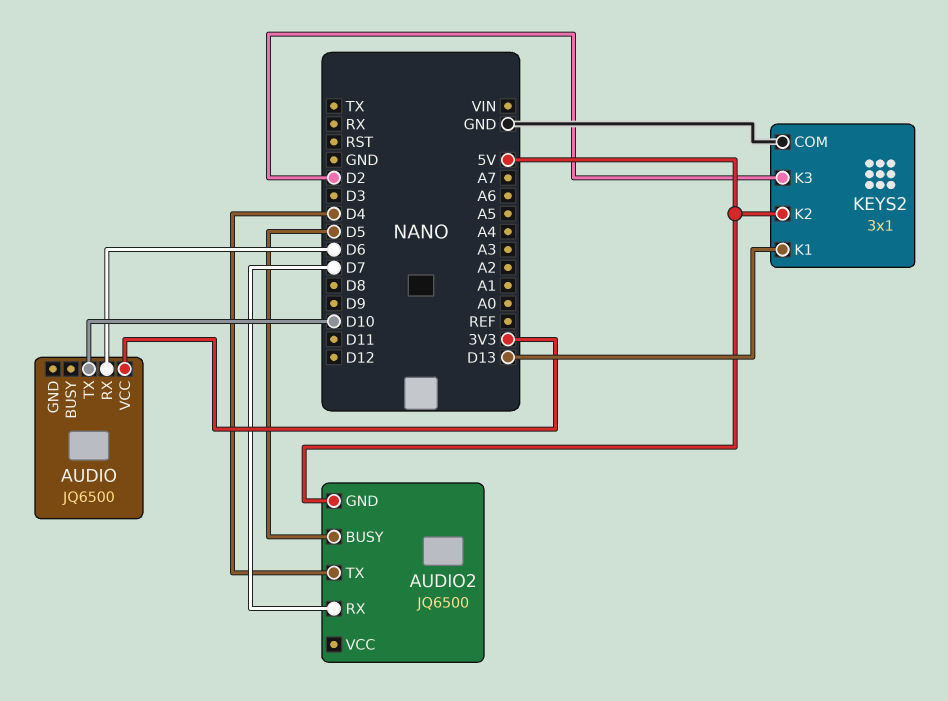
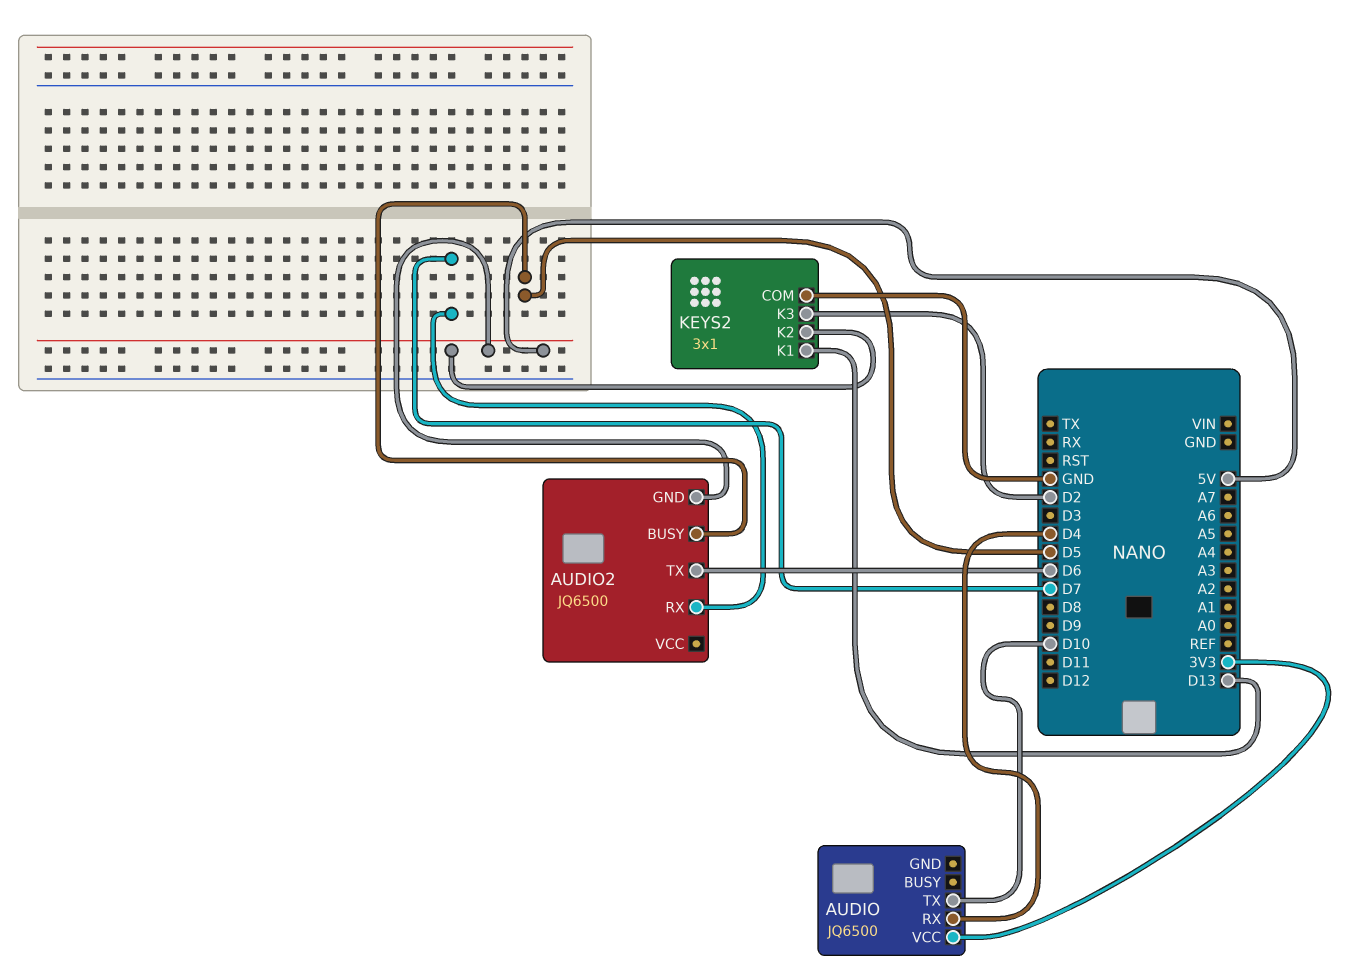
AUDIO pin RX: D6 -> D4
AUDIO2 pin TX: D4 -> D6

